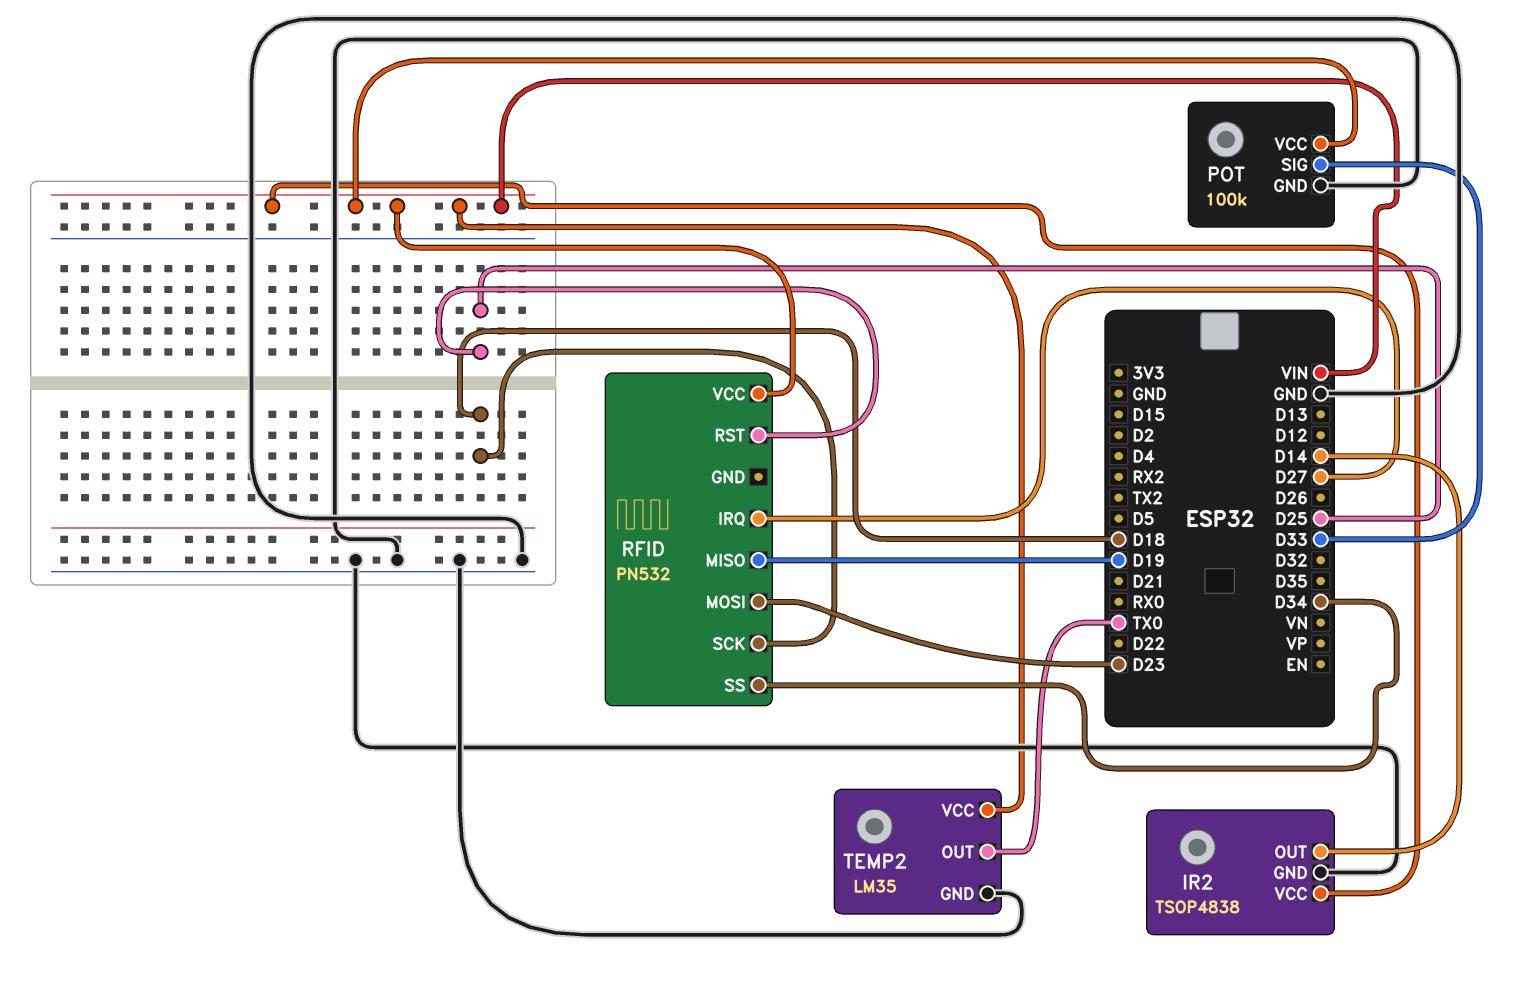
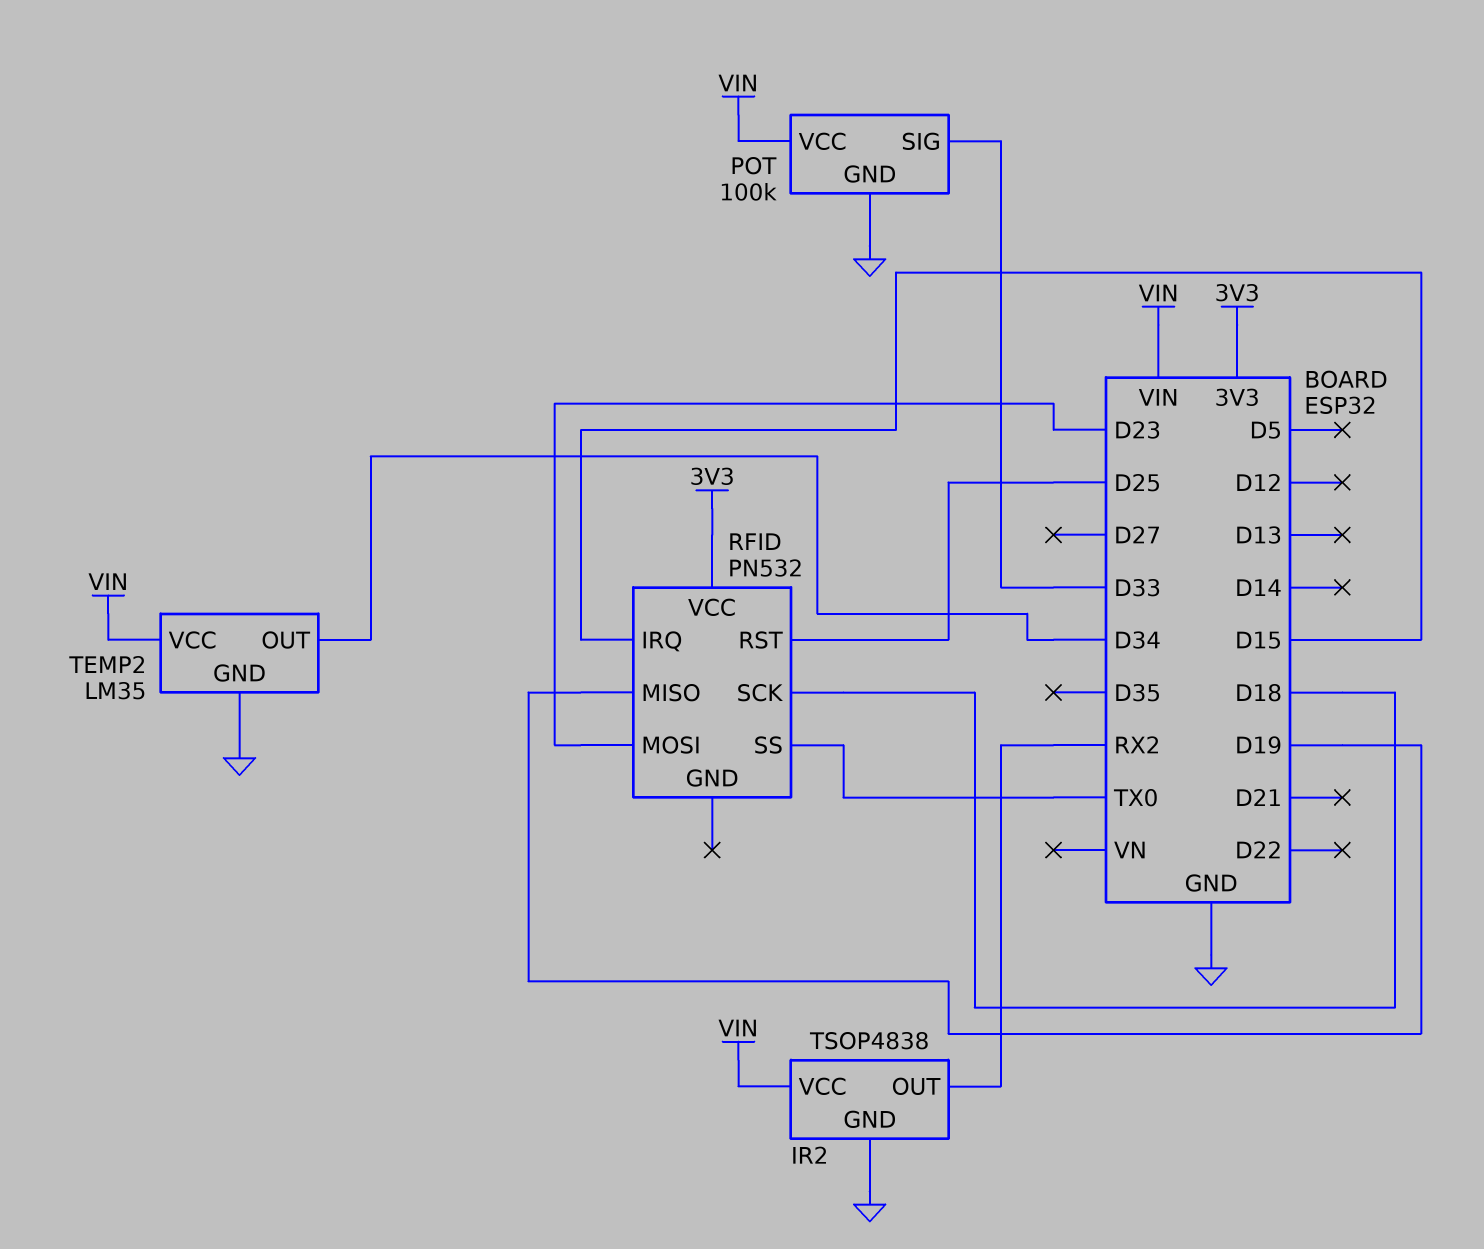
IR2 pin OUT: D14 -> RX2
RFID pin IRQ: D27 -> D15
RFID pin SS: D34 -> TX0
RFID pin VCC: VIN -> 3V3
TEMP2 pin OUT: TX0 -> D34

